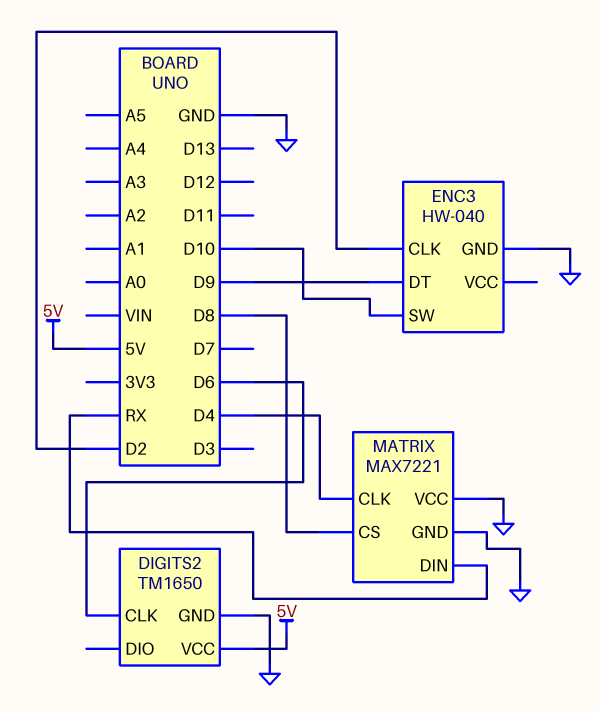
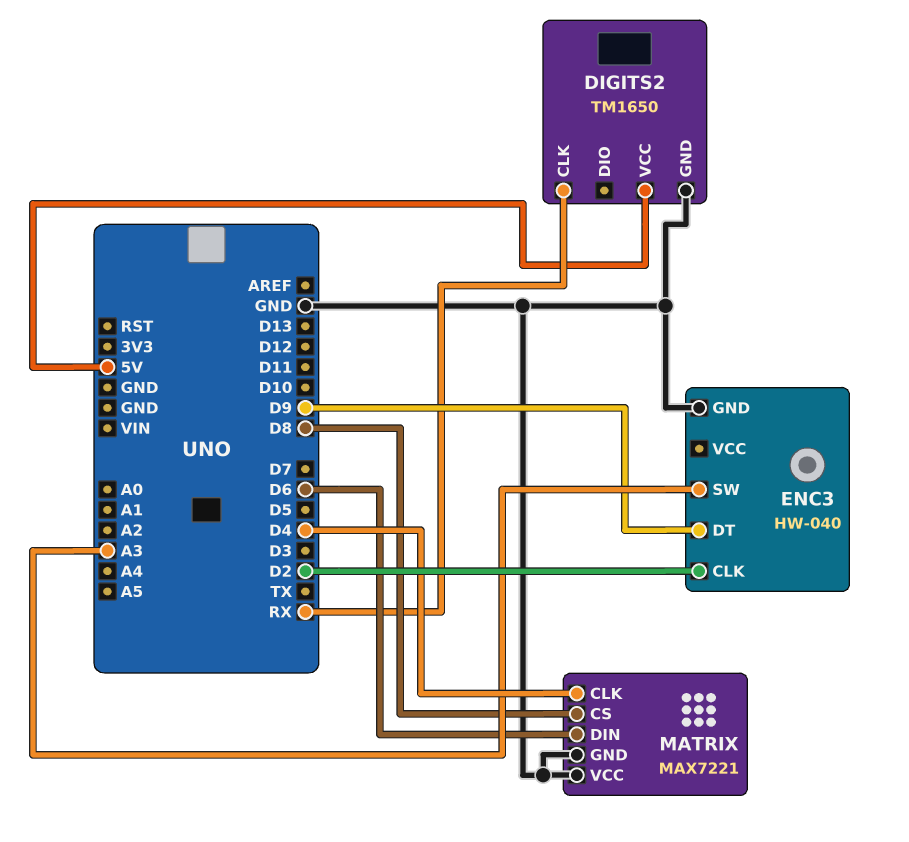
DIGITS2 pin CLK: D6 -> RX
ENC3 pin SW: D10 -> A3
MATRIX pin DIN: RX -> D6

